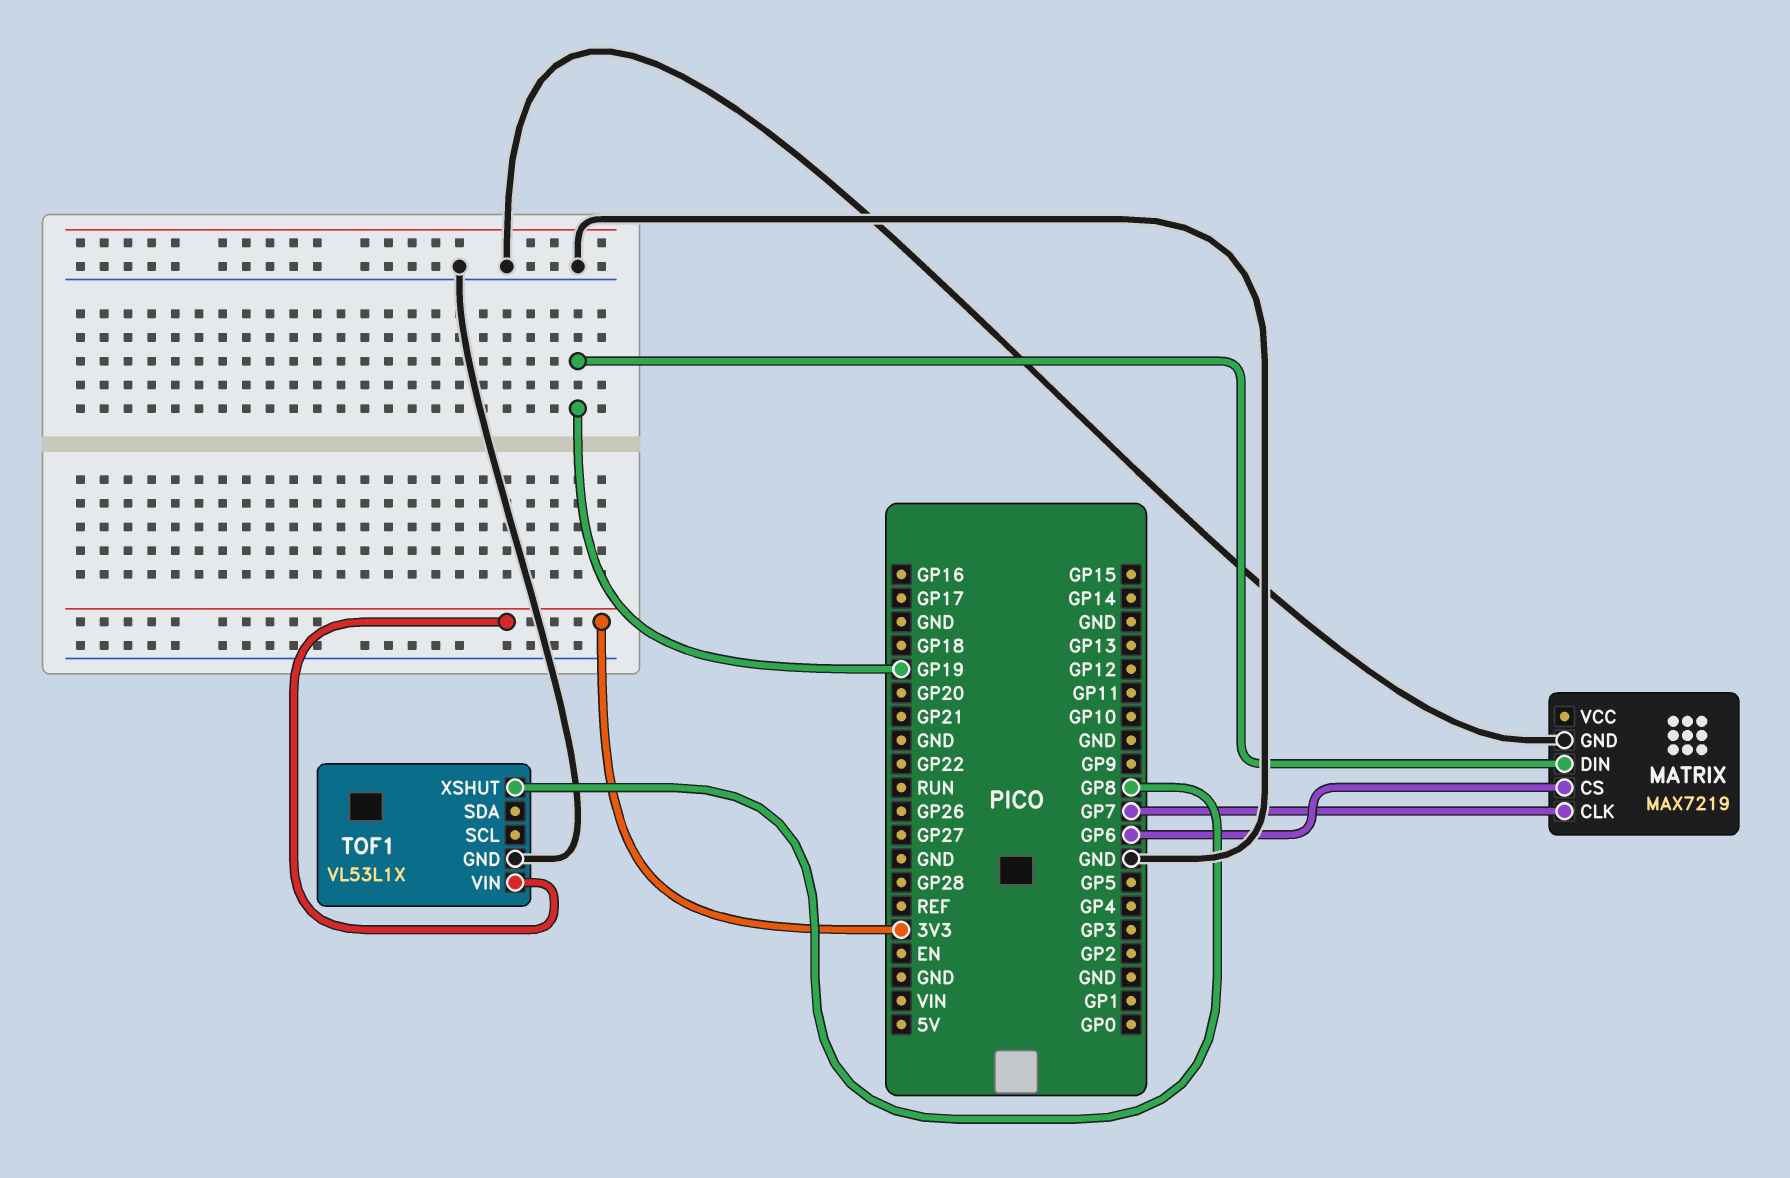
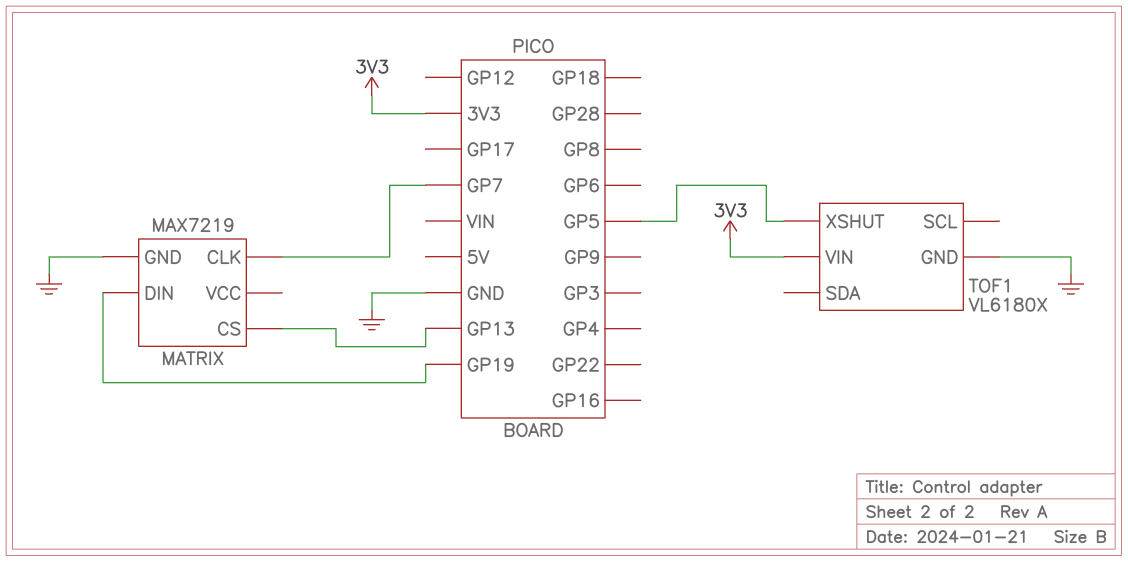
MATRIX pin CS: GP6 -> GP13
TOF1: VL53L1X -> VL6180X
TOF1 pin XSHUT: GP8 -> GP5

